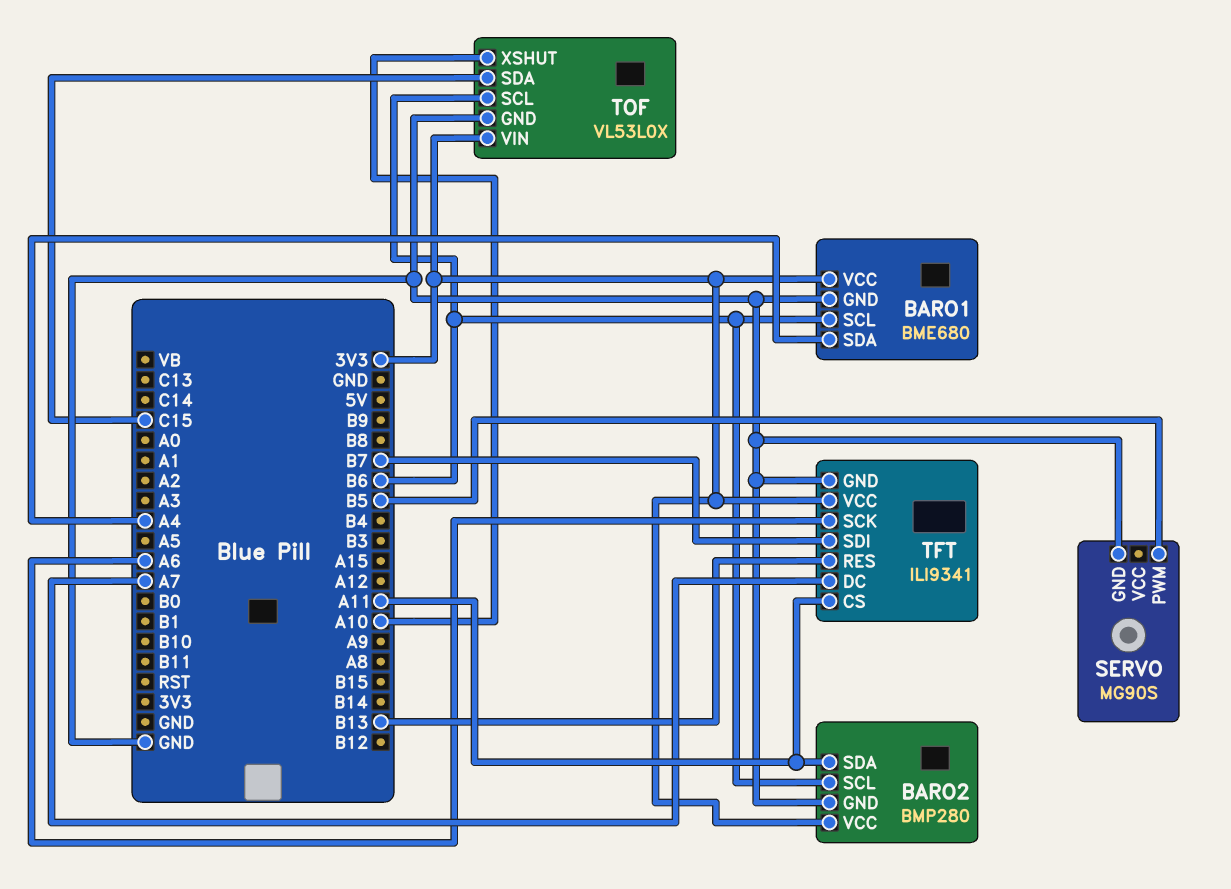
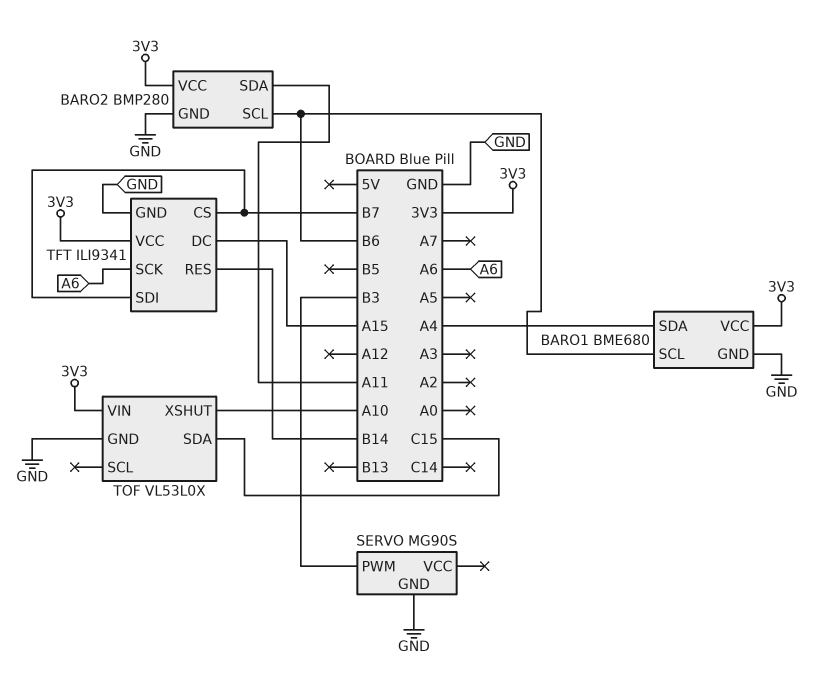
SERVO pin PWM: B5 -> B3
TFT pin CS: A11 -> B7
TFT pin DC: A7 -> A15
TFT pin RES: B13 -> B14
TOF pin SCL: B6 -> none

